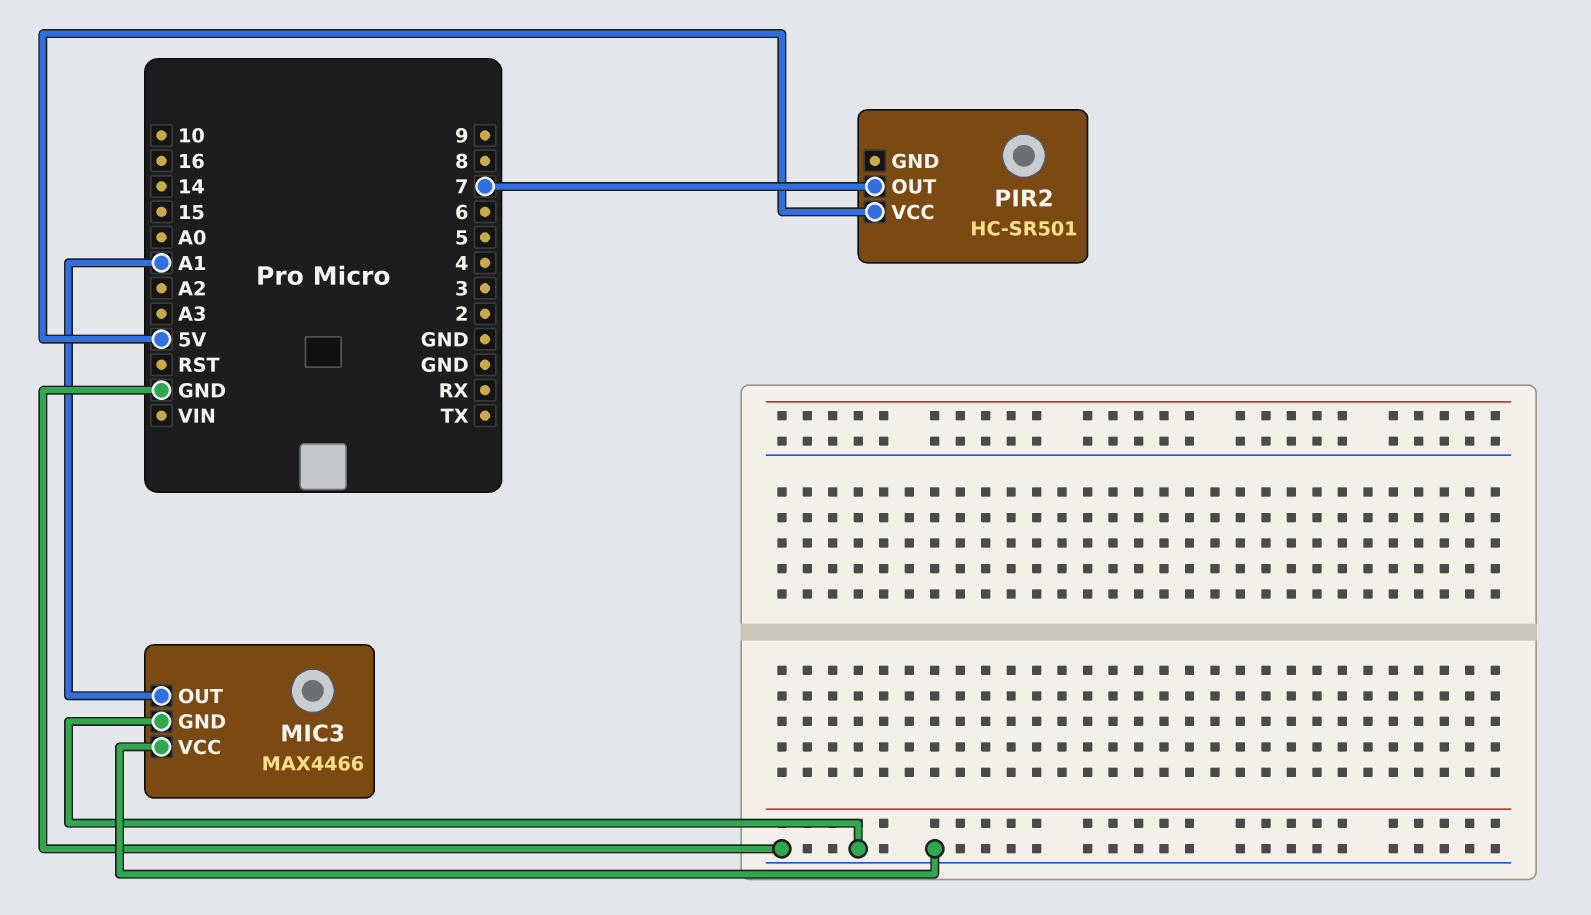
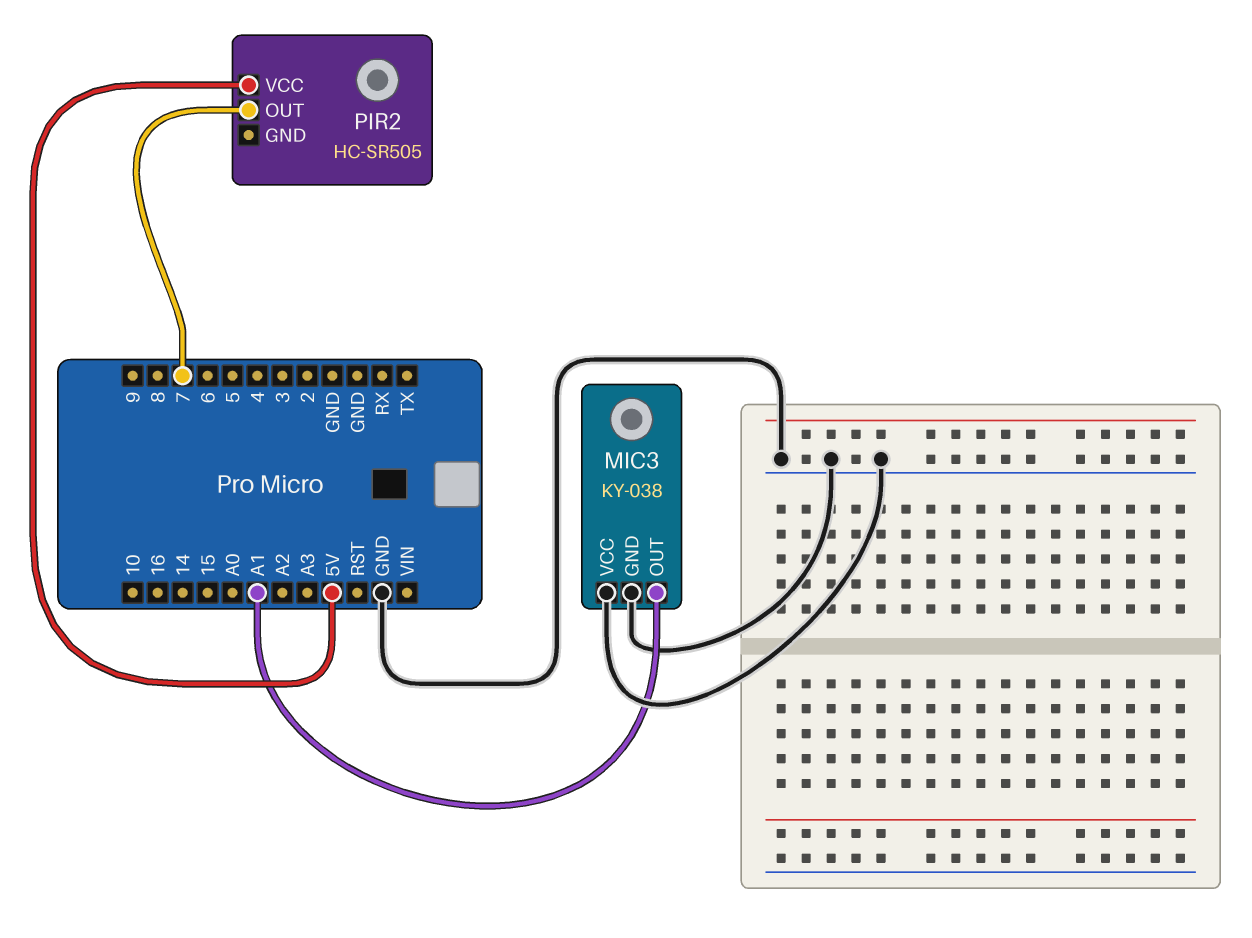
MIC3: MAX4466 -> KY-038
PIR2: HC-SR501 -> HC-SR505

